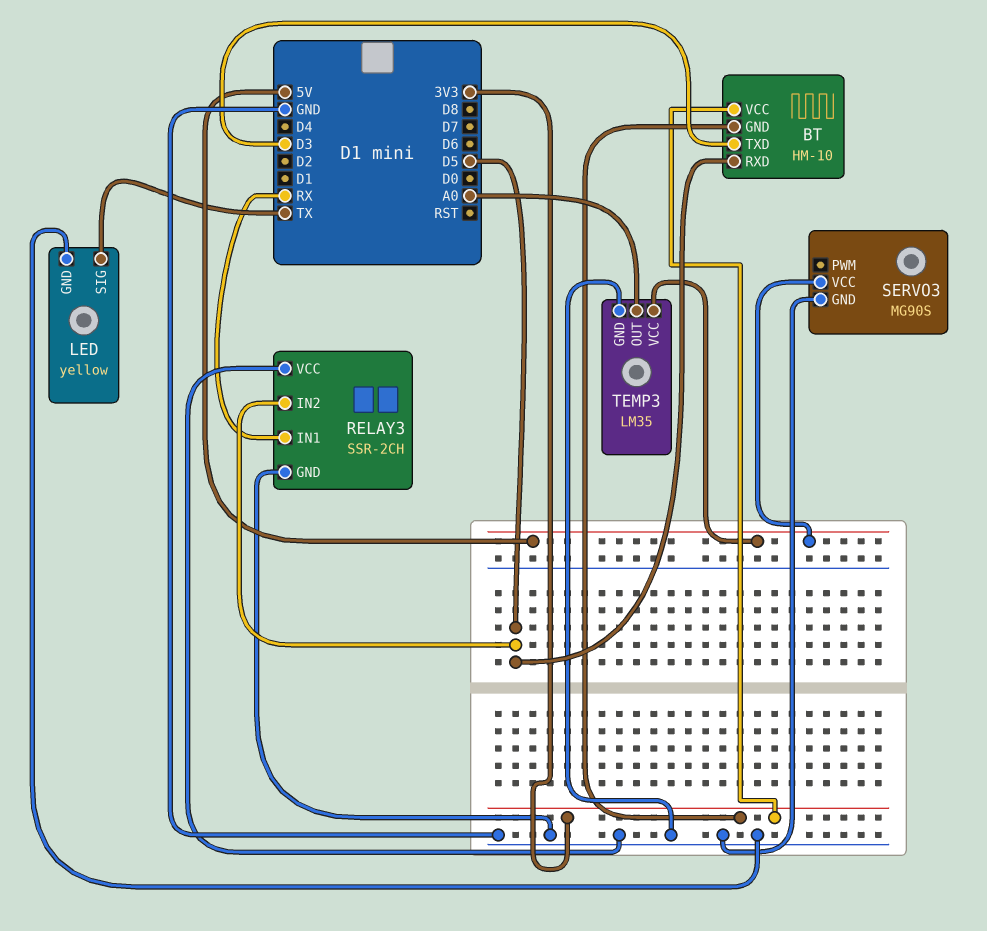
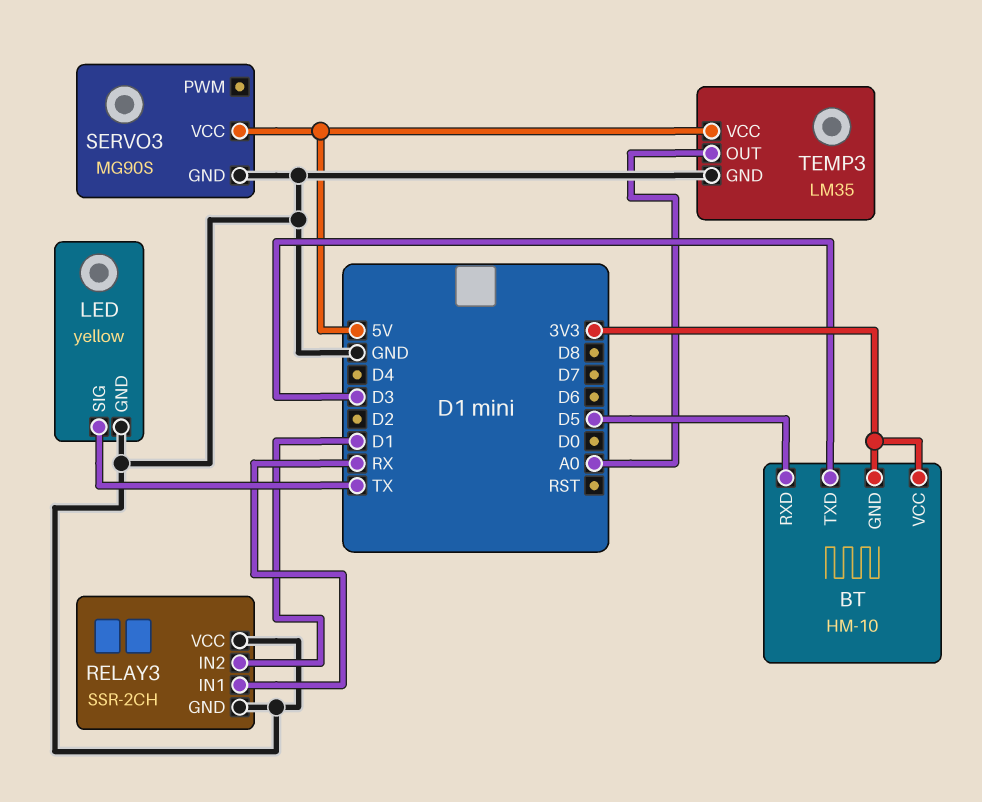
RELAY3 pin IN2: D5 -> D1

